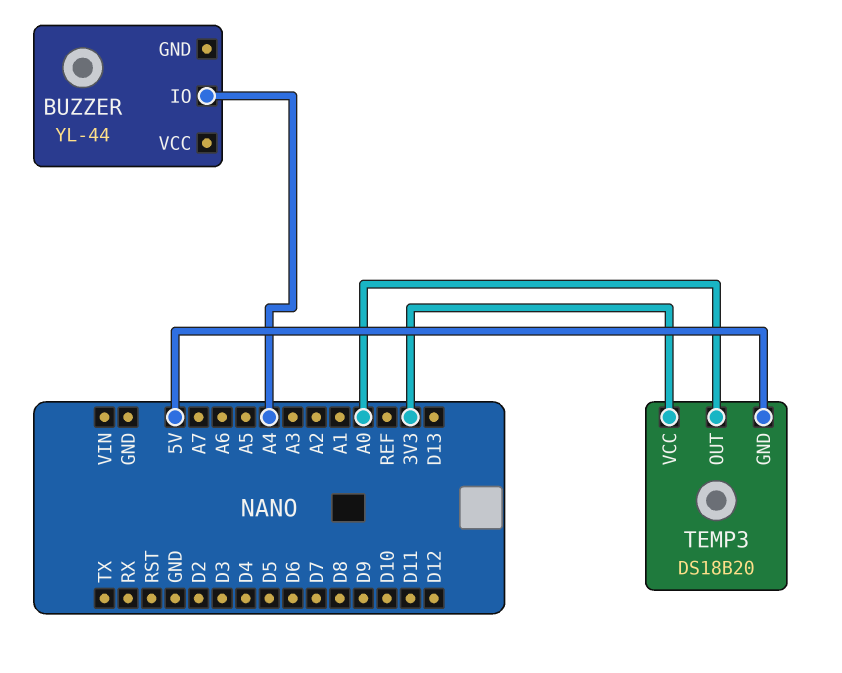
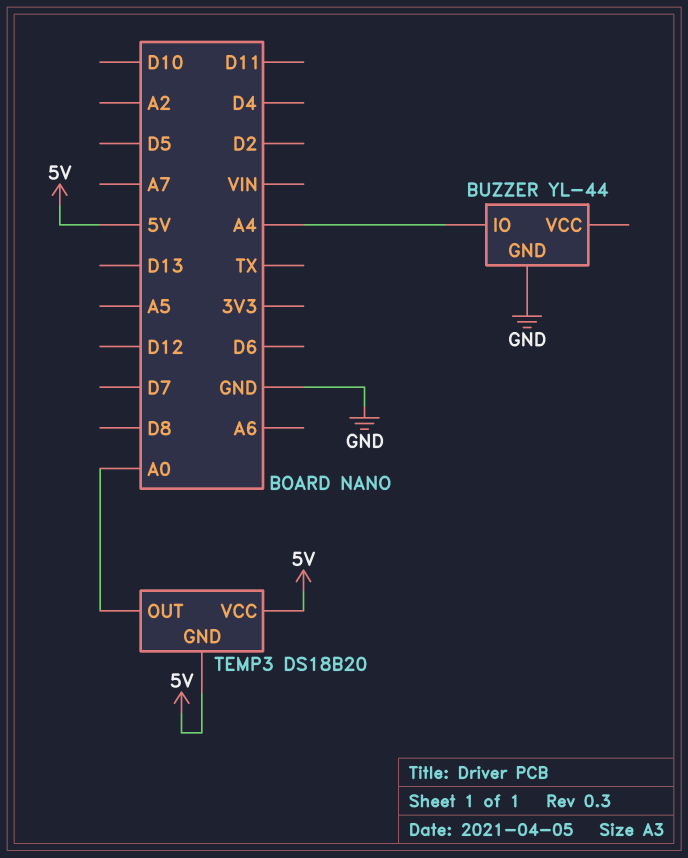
BUZZER pin GND: none -> GND
TEMP3 pin VCC: 3V3 -> 5V

